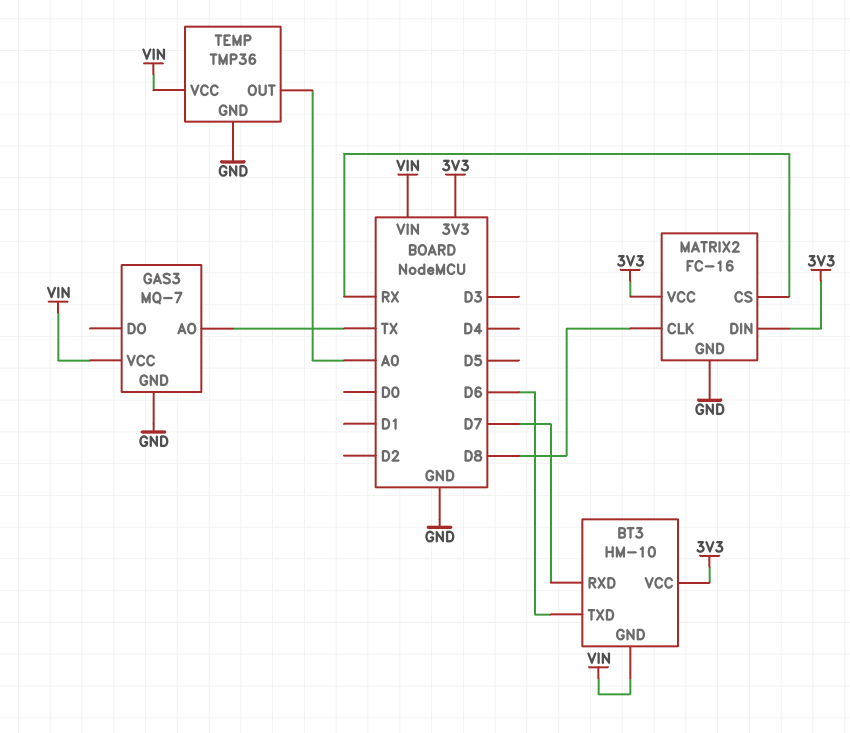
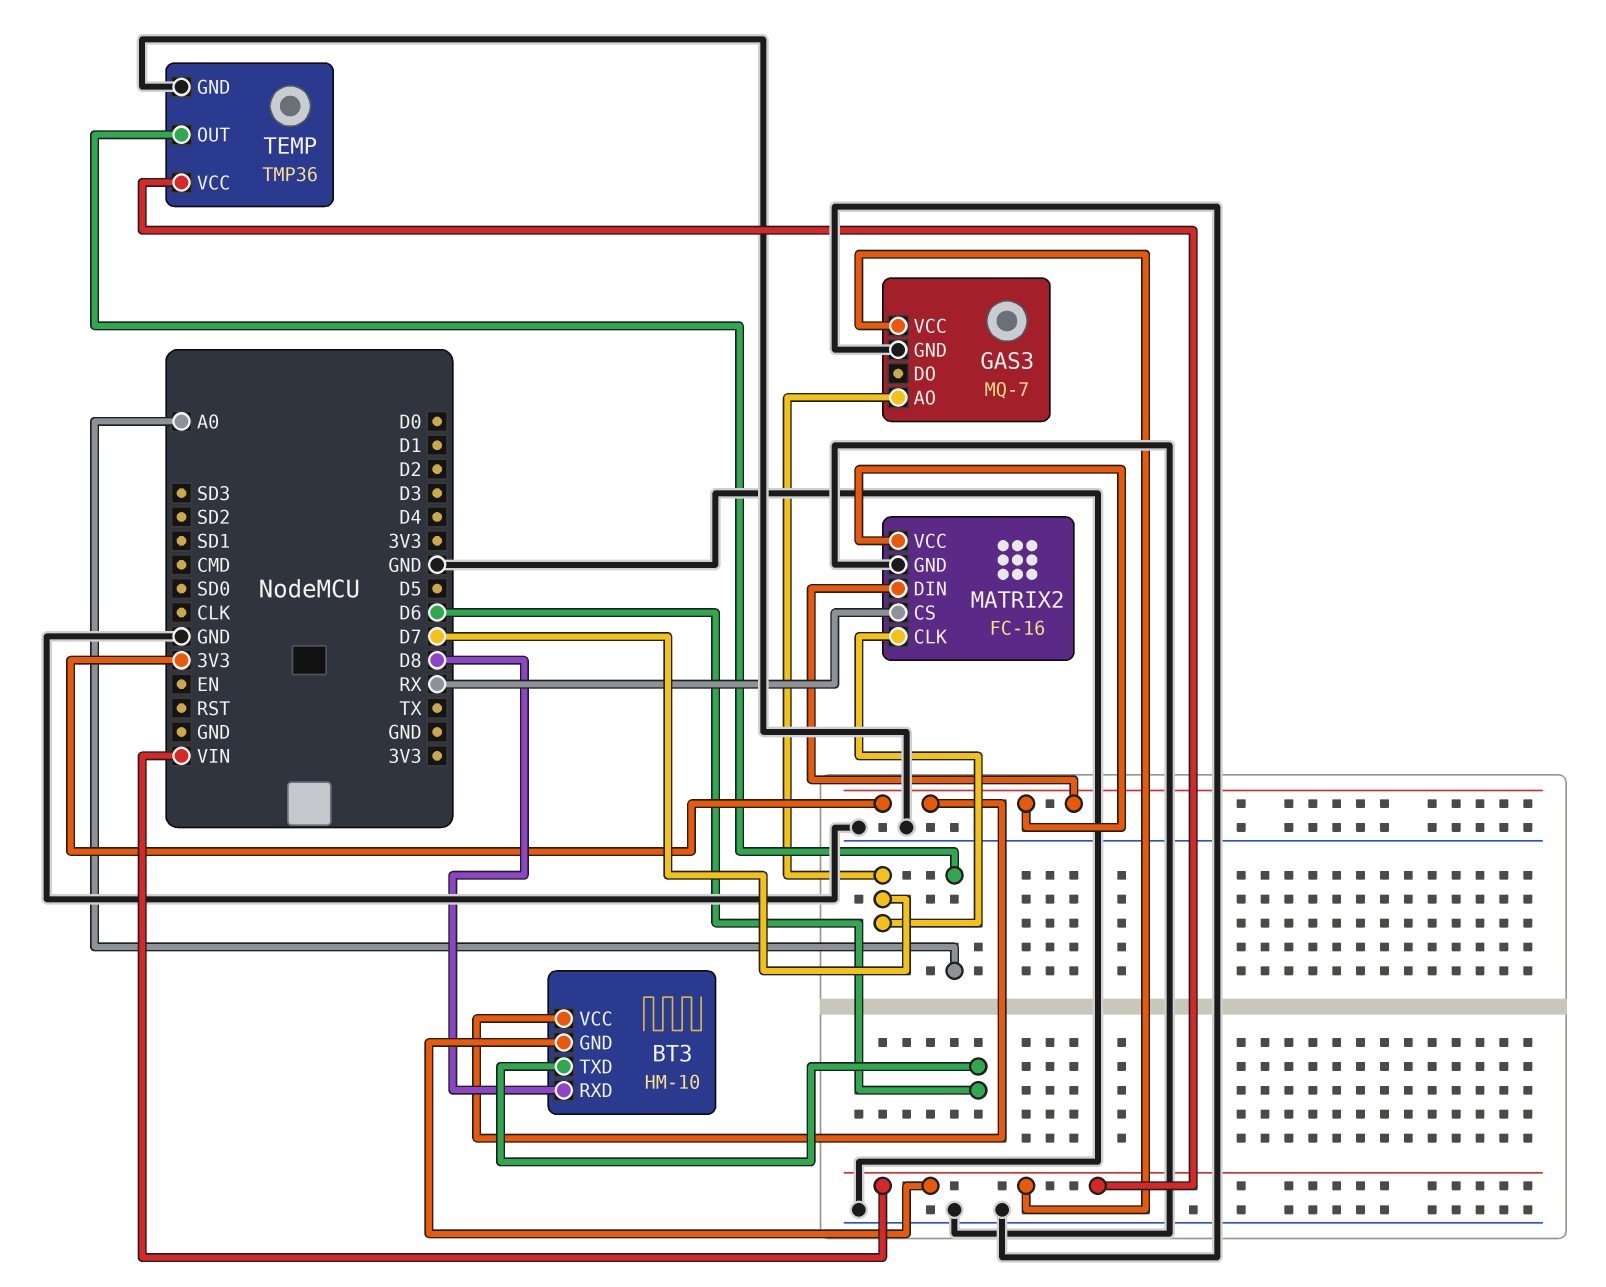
BT3 pin RXD: D7 -> D8
GAS3 pin AO: TX -> D7
MATRIX2 pin CLK: D8 -> D7

